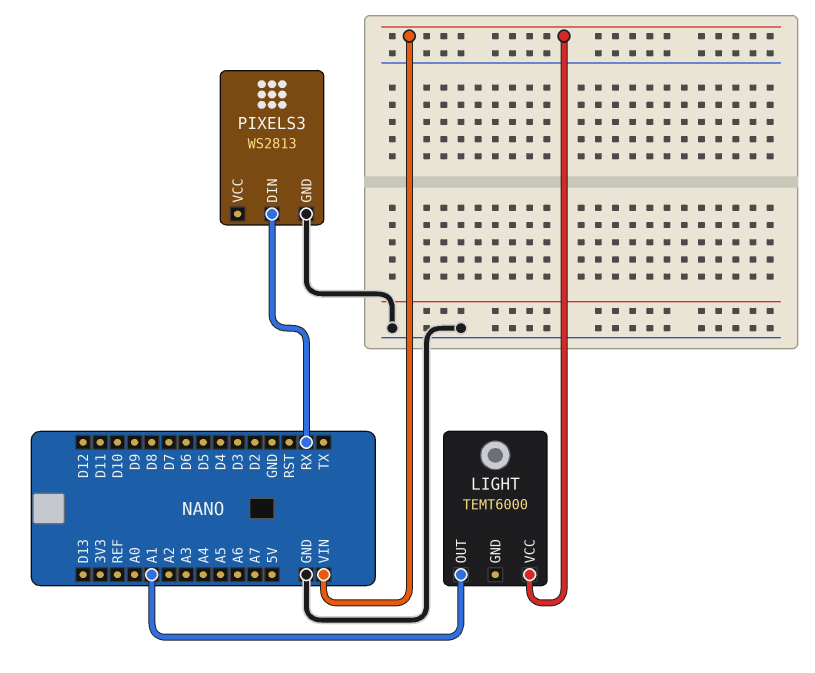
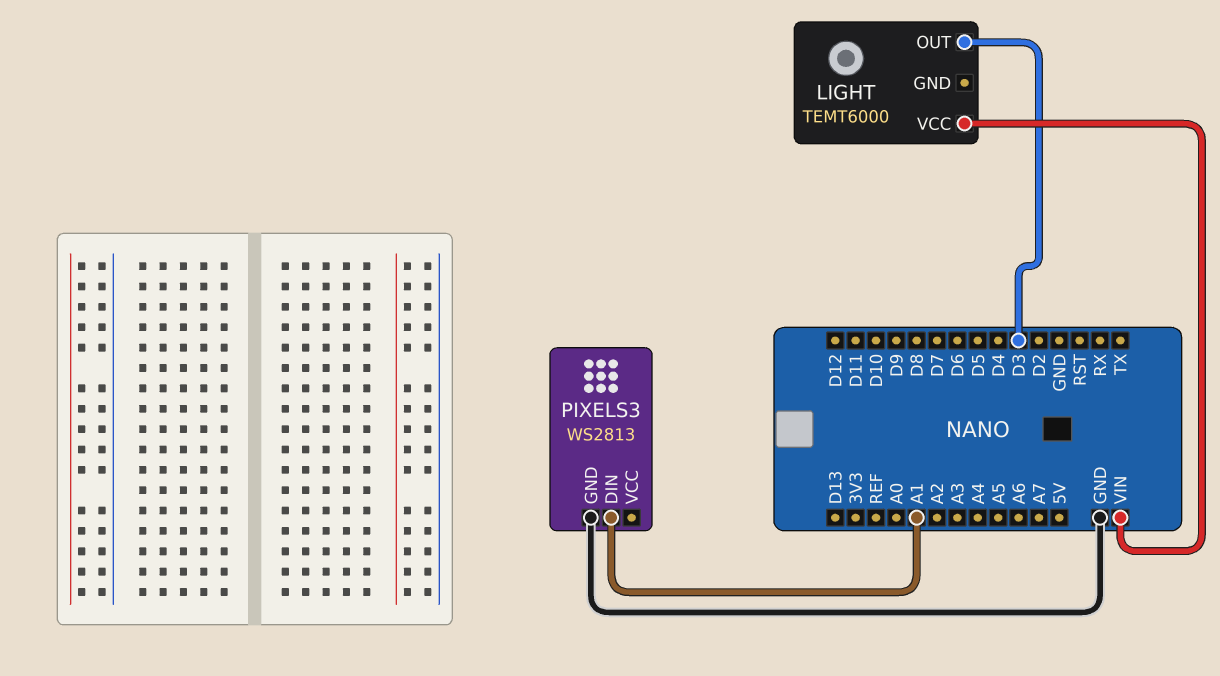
LIGHT pin OUT: A1 -> D3
PIXELS3 pin DIN: RX -> A1

